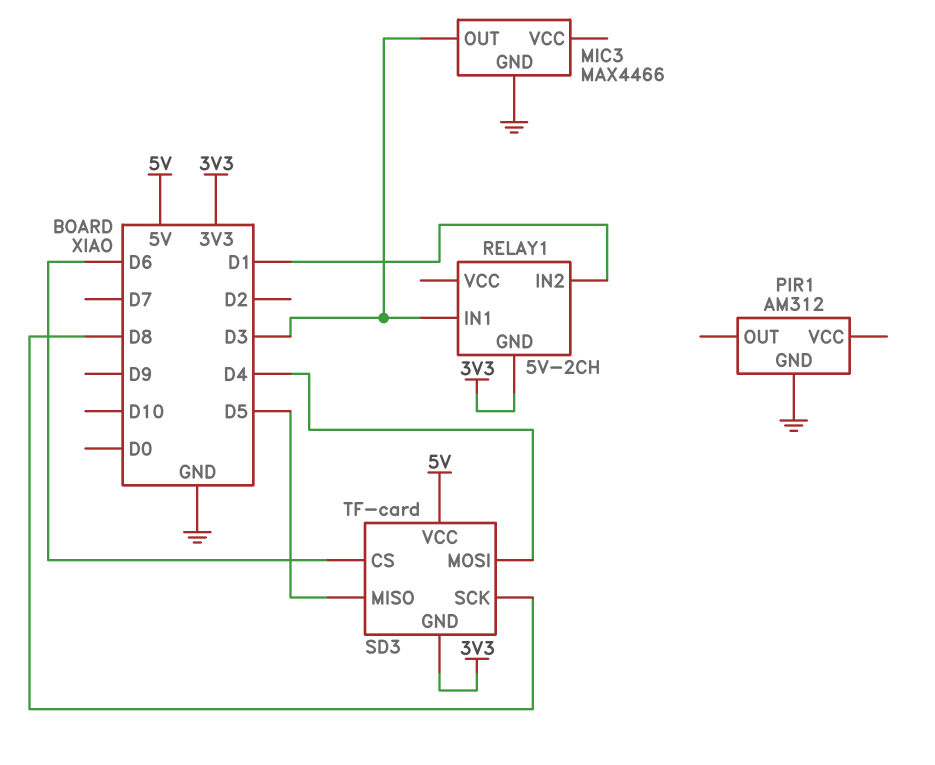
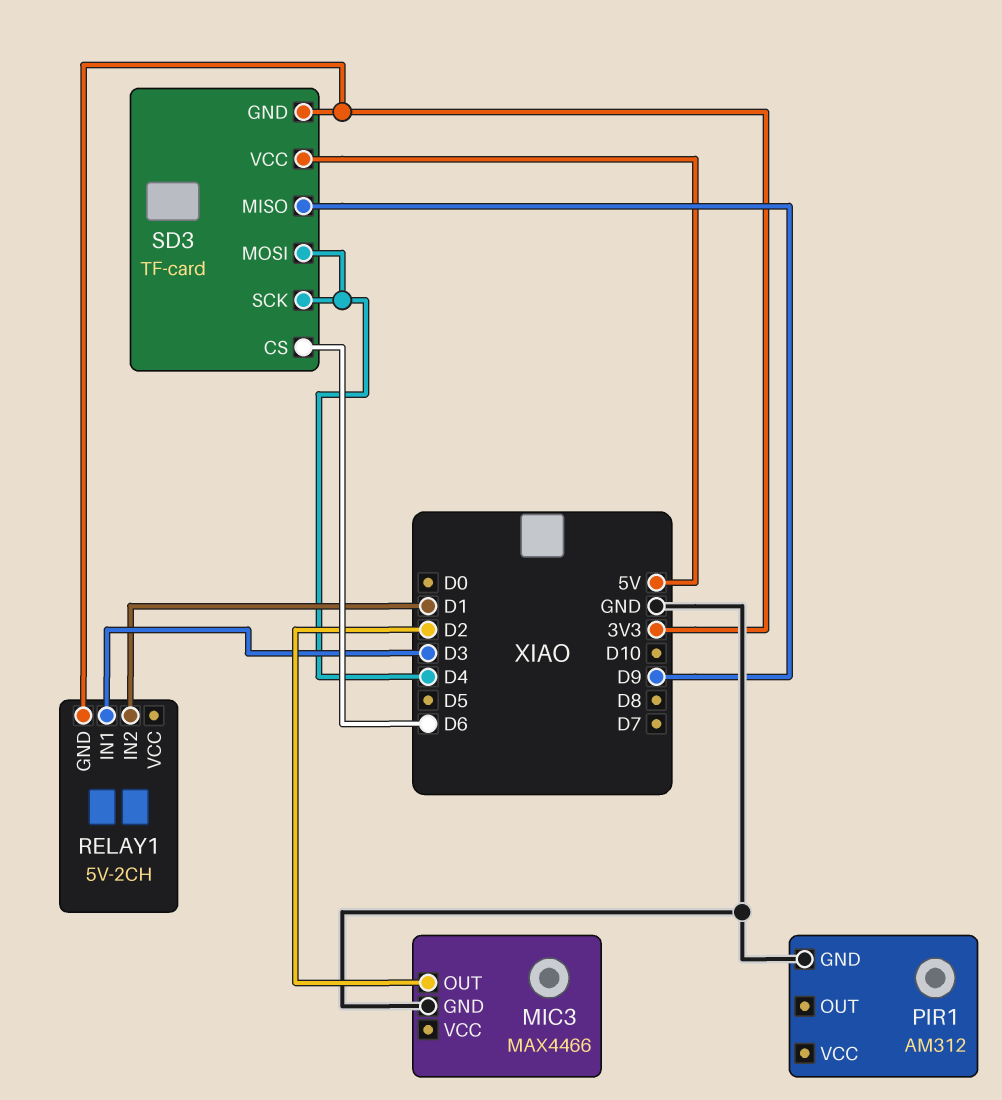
MIC3 pin OUT: D3 -> D2
SD3 pin MISO: D5 -> D9
SD3 pin SCK: D8 -> D4

